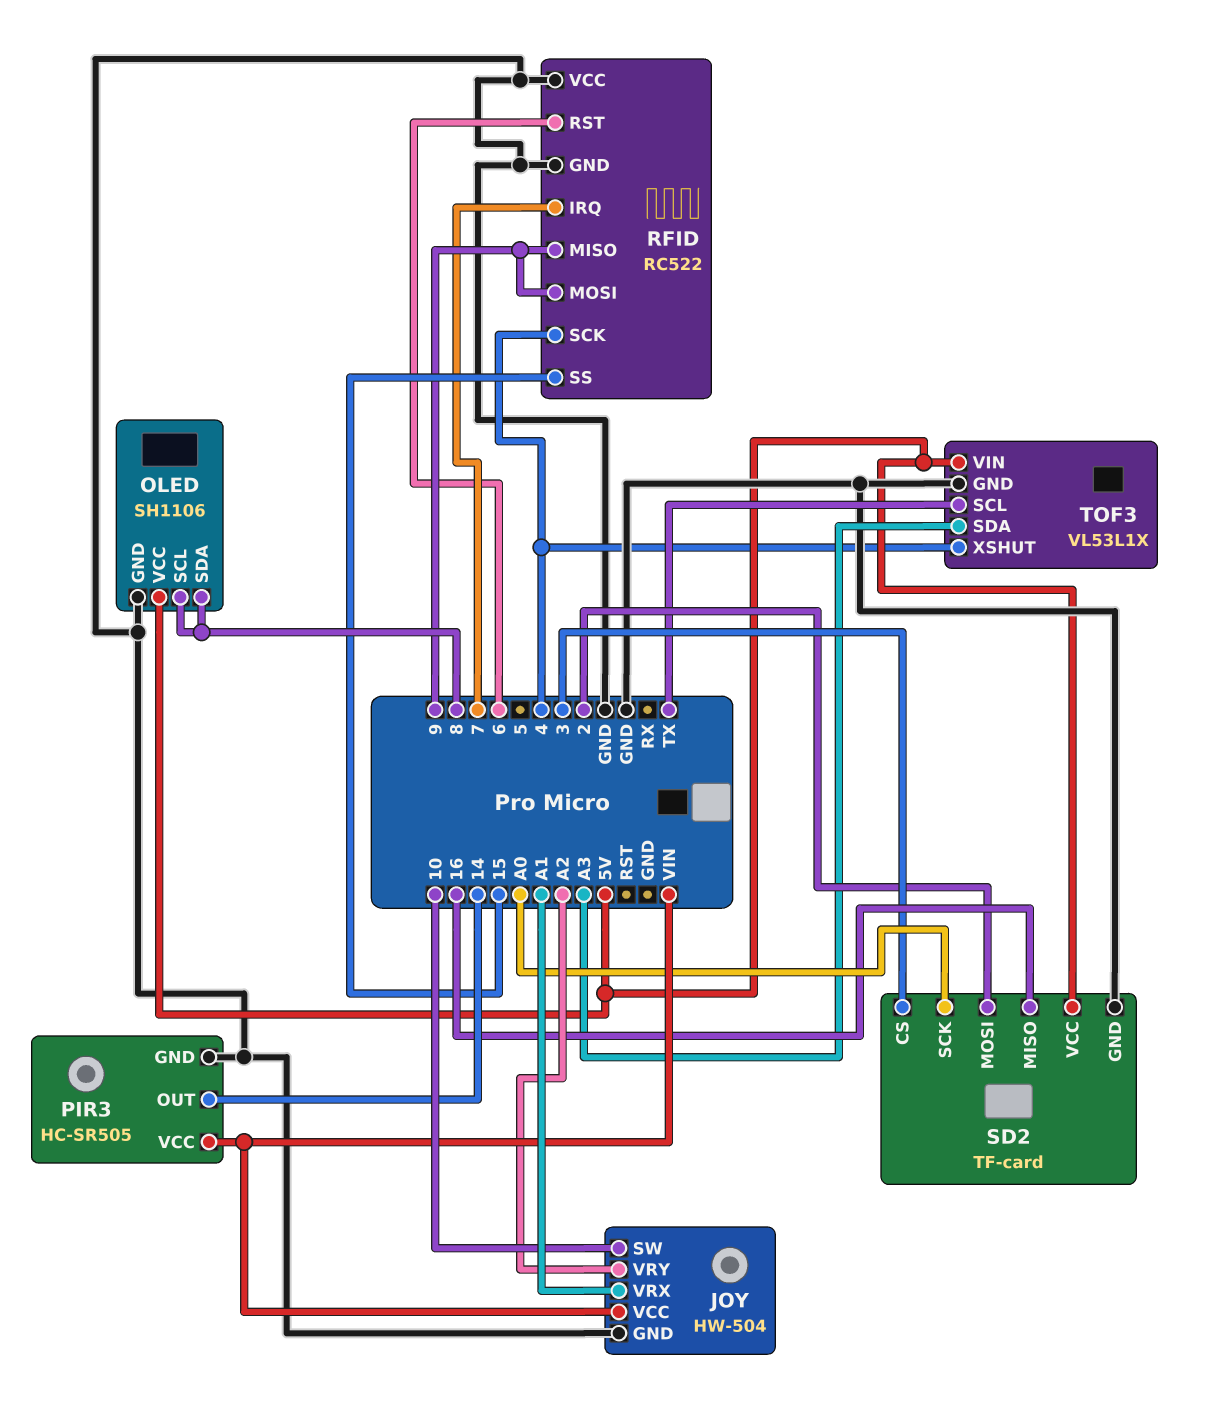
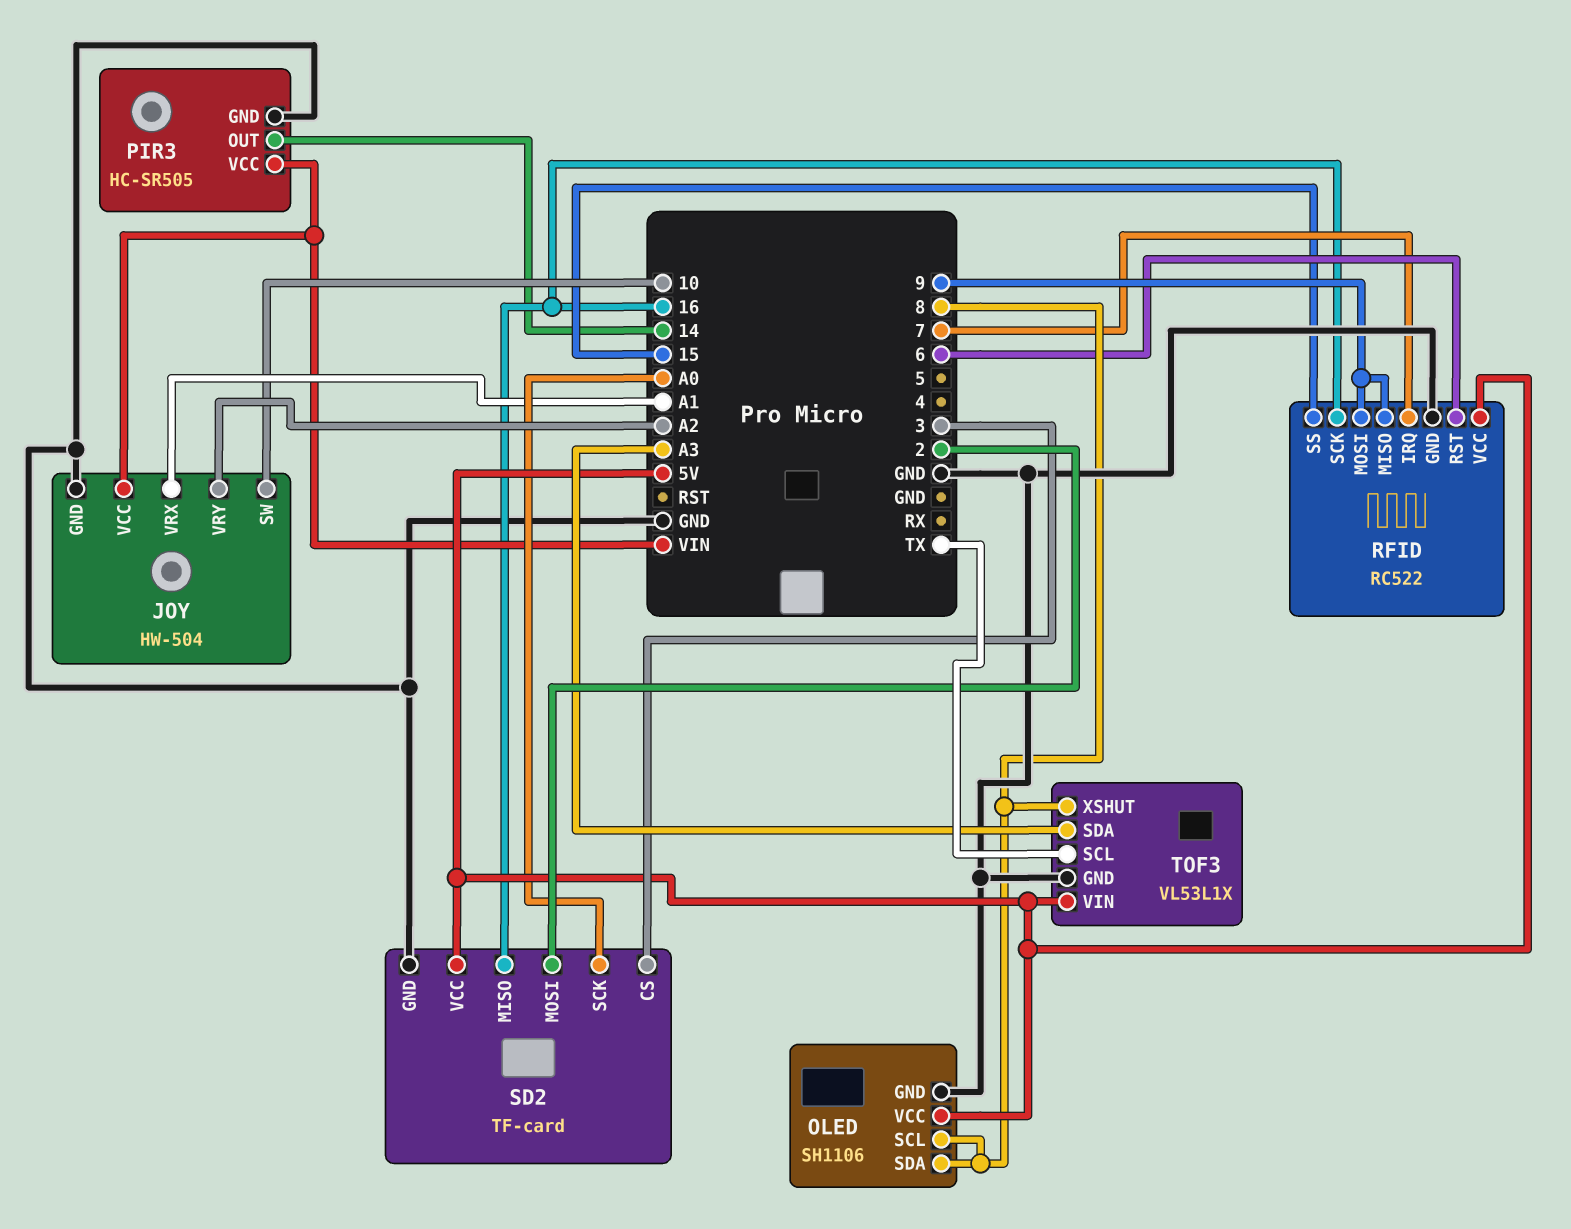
RFID pin SCK: 4 -> 16
RFID pin VCC: GND -> 5V
TOF3 pin XSHUT: 4 -> 8

